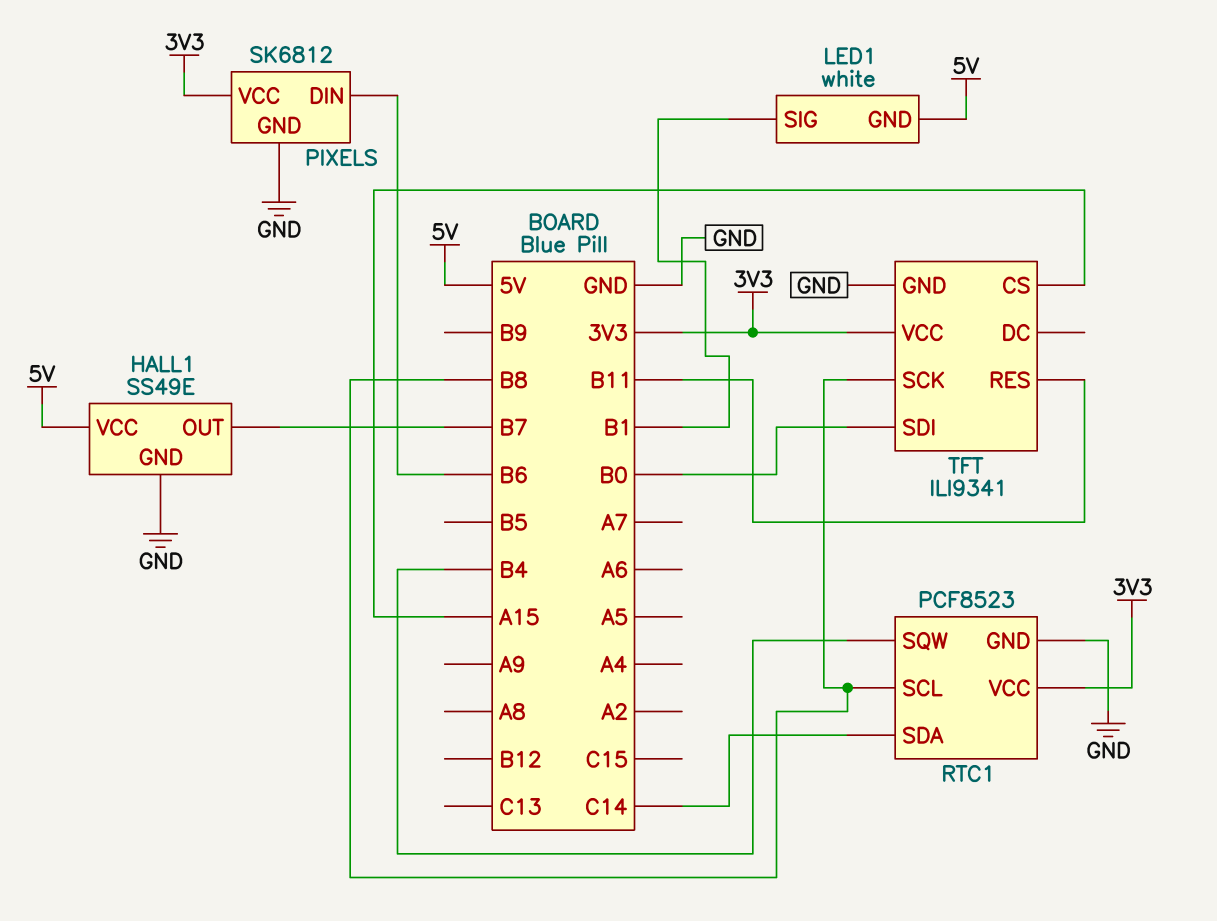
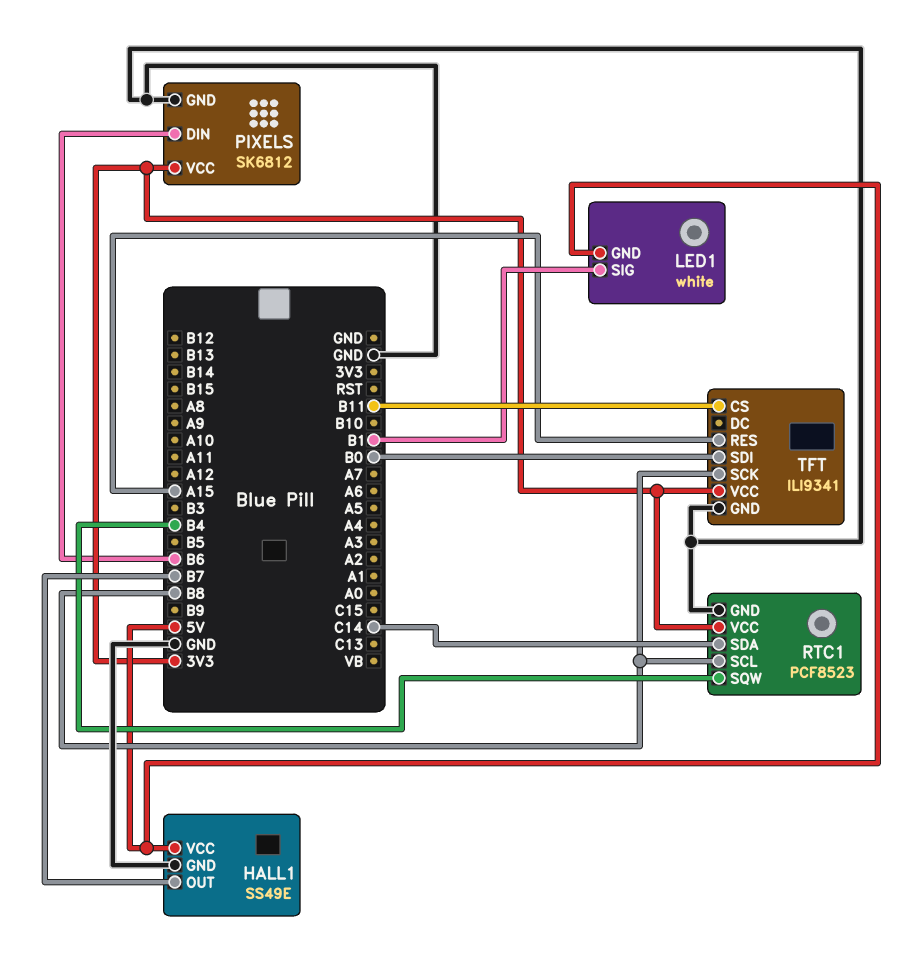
TFT pin CS: A15 -> B11
TFT pin RES: B11 -> A15

